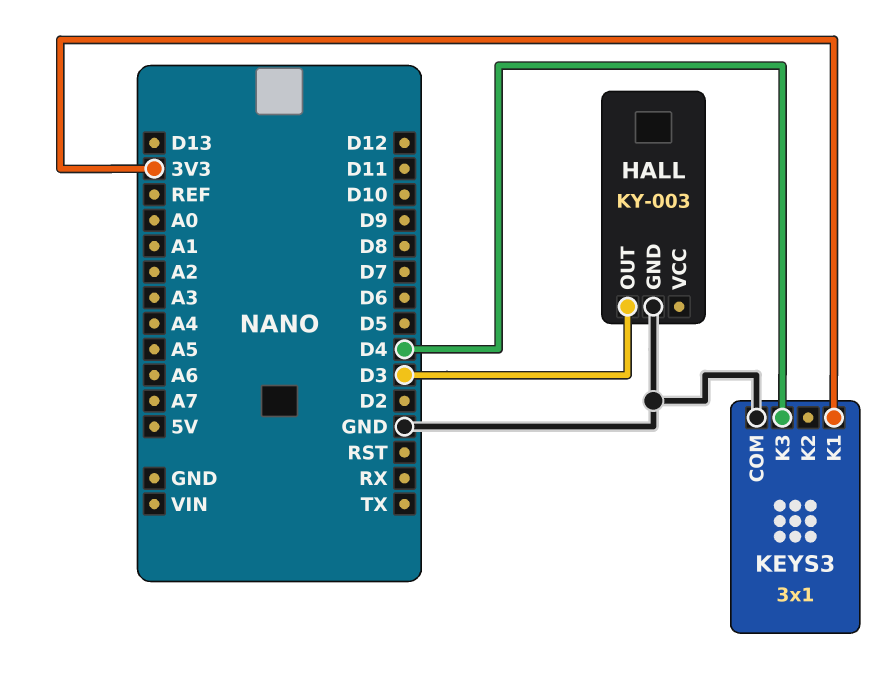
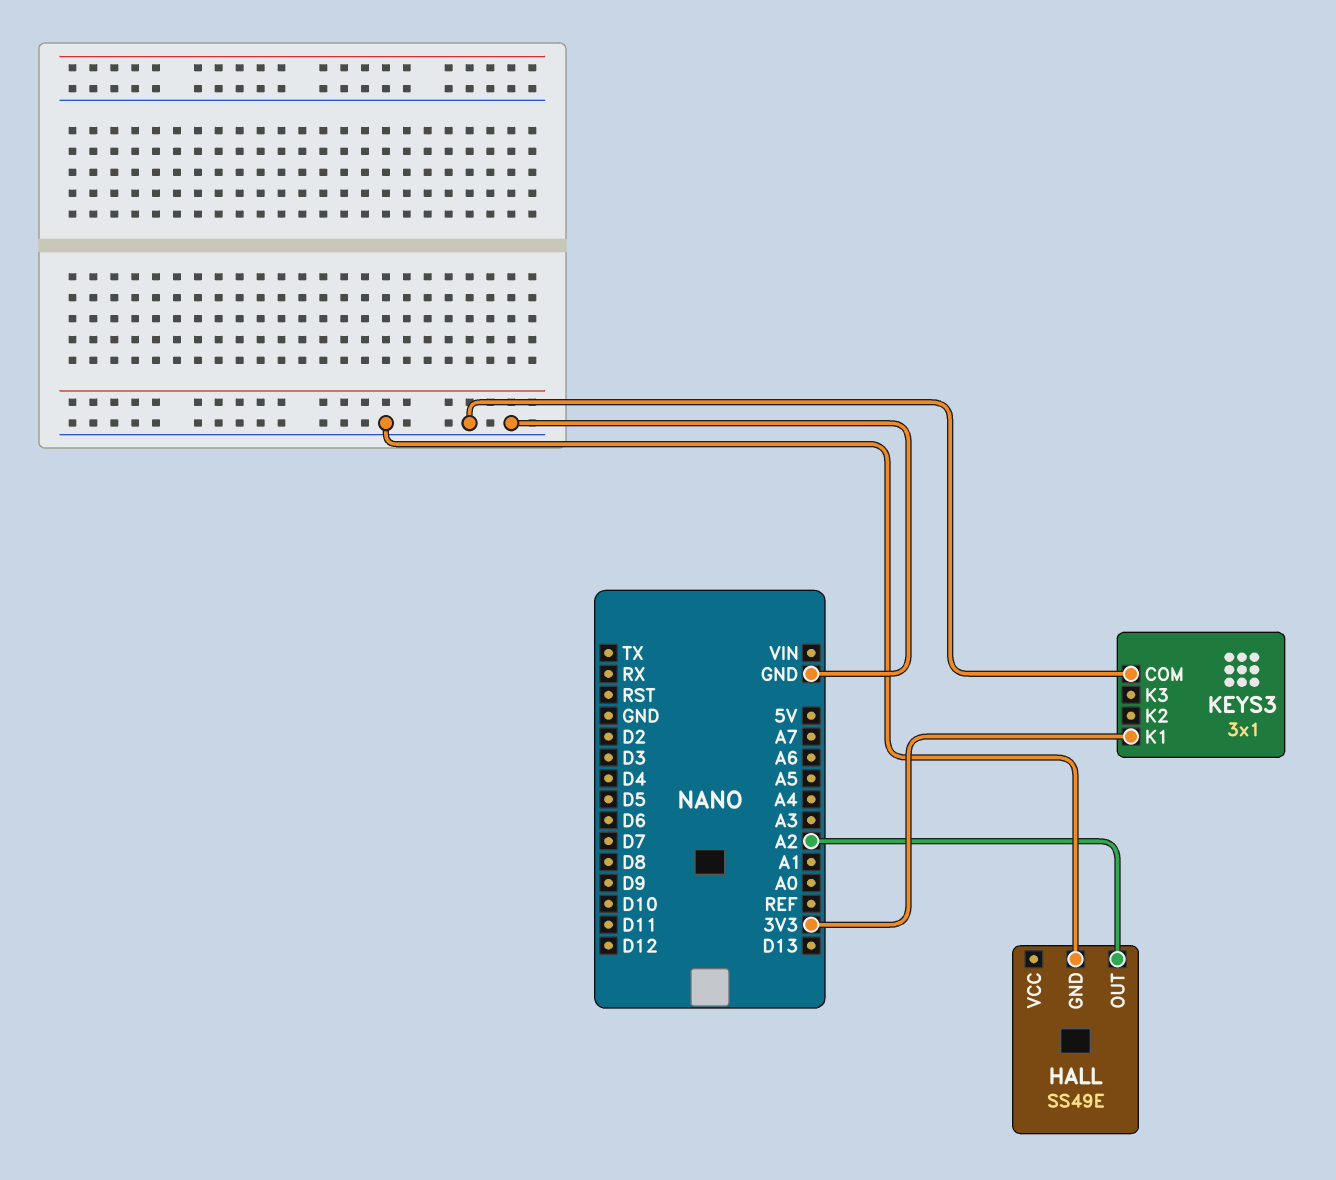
HALL: KY-003 -> SS49E
HALL pin OUT: D3 -> A2
KEYS3 pin K3: D4 -> none

